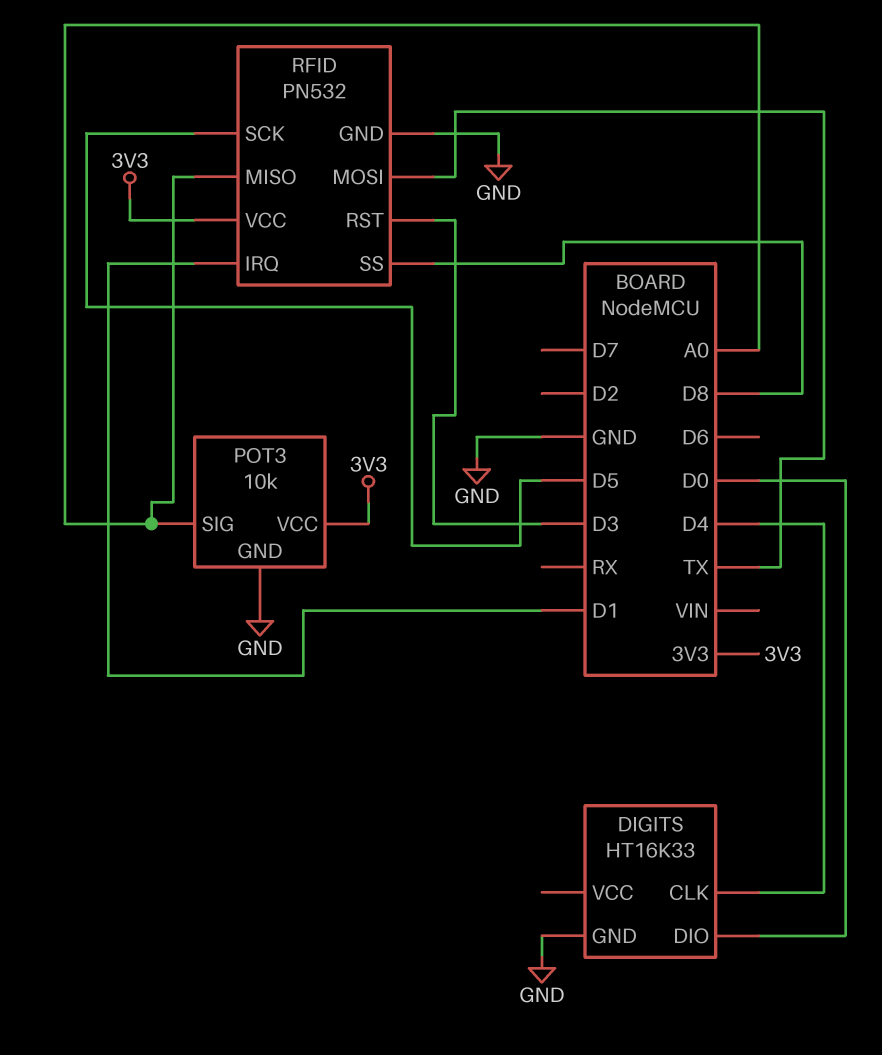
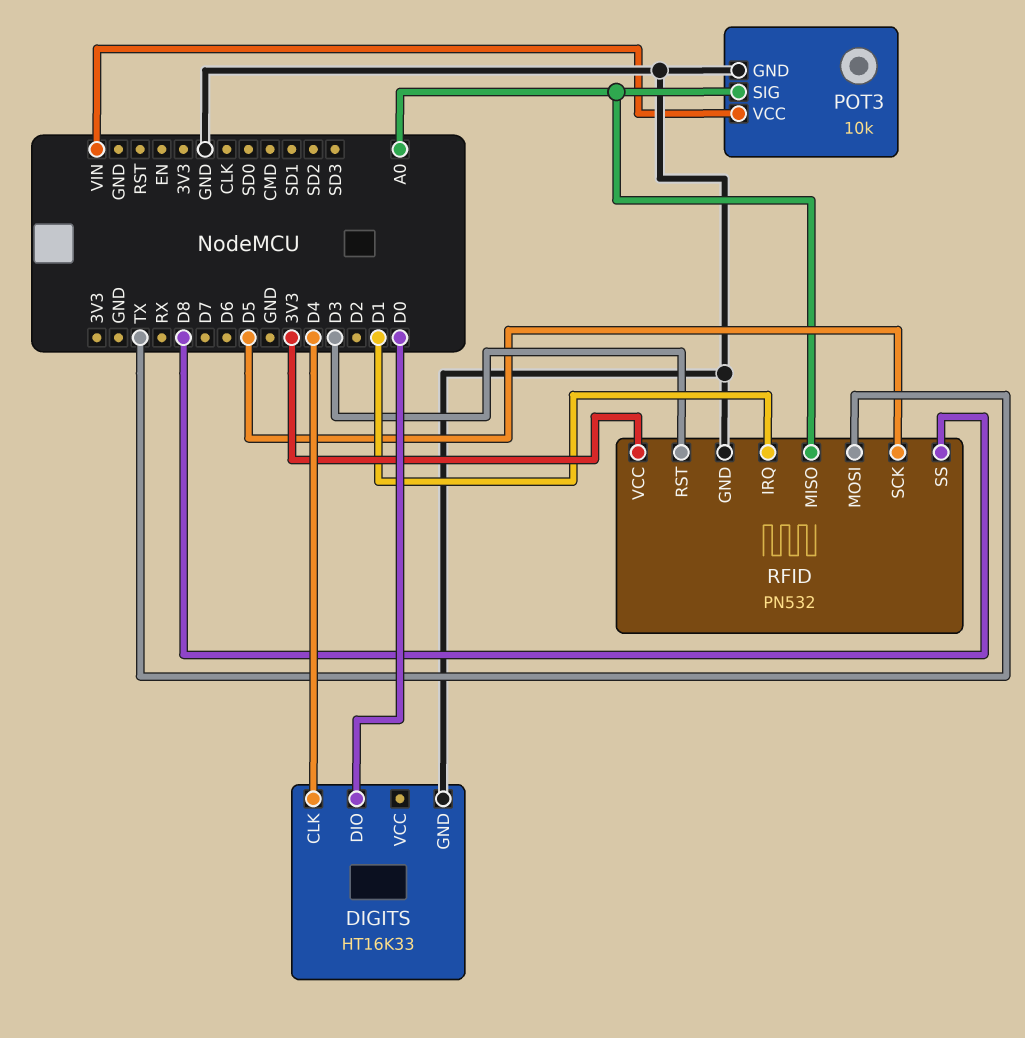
POT3 pin VCC: 3V3 -> VIN

